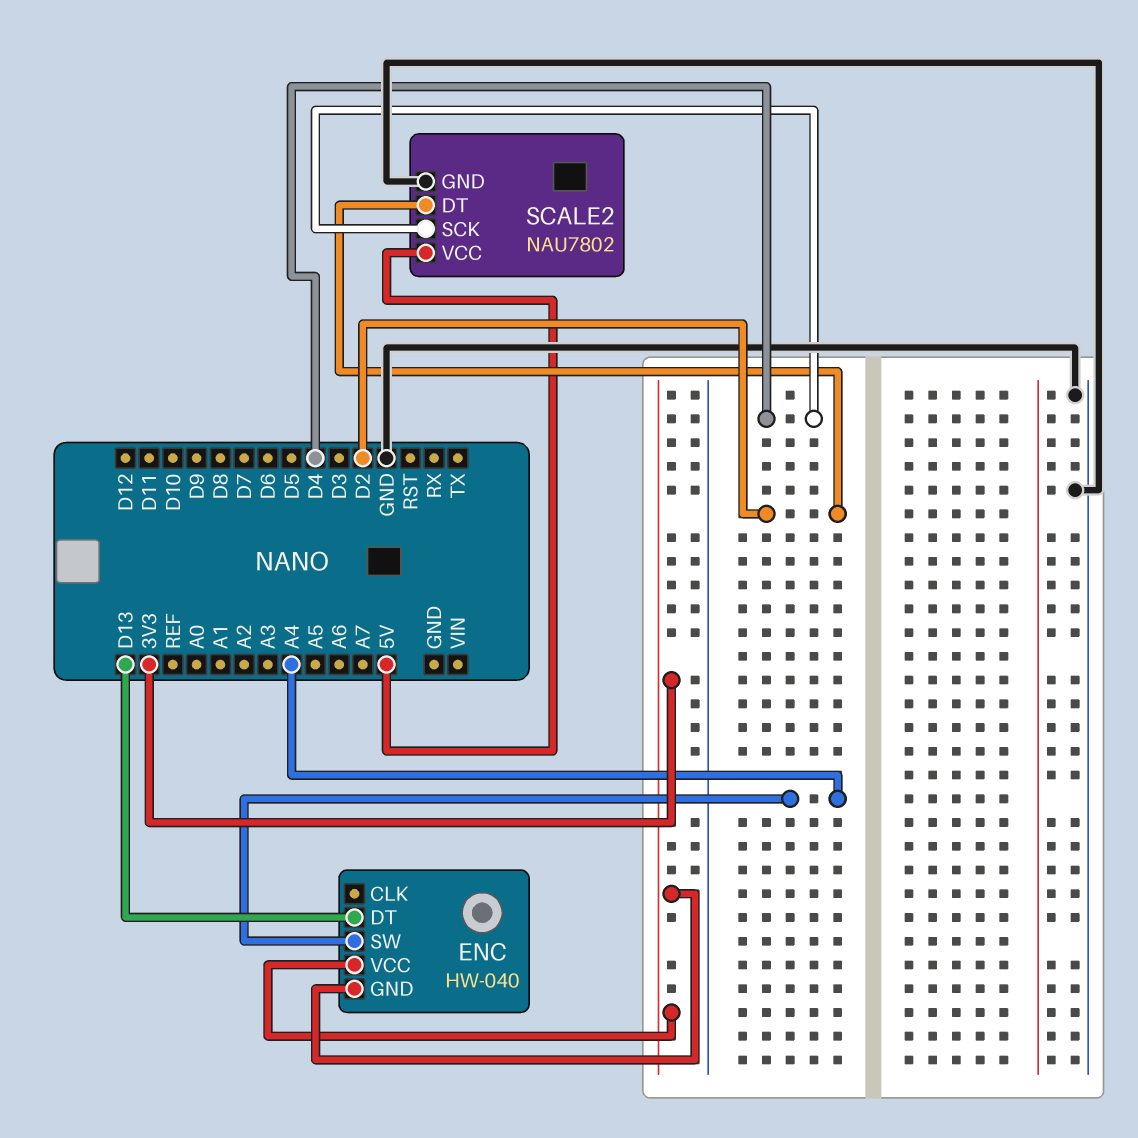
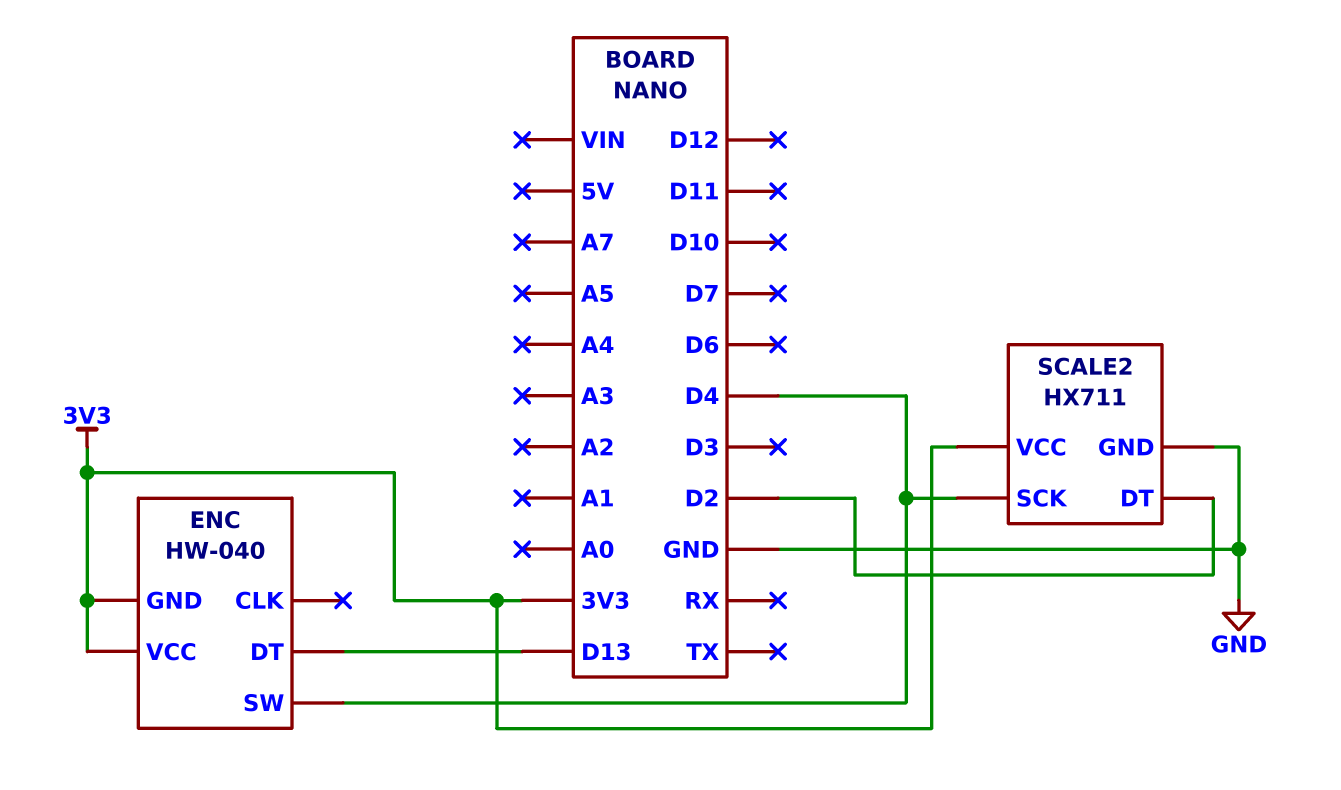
ENC pin SW: A4 -> D4
SCALE2: NAU7802 -> HX711
SCALE2 pin VCC: 5V -> 3V3

